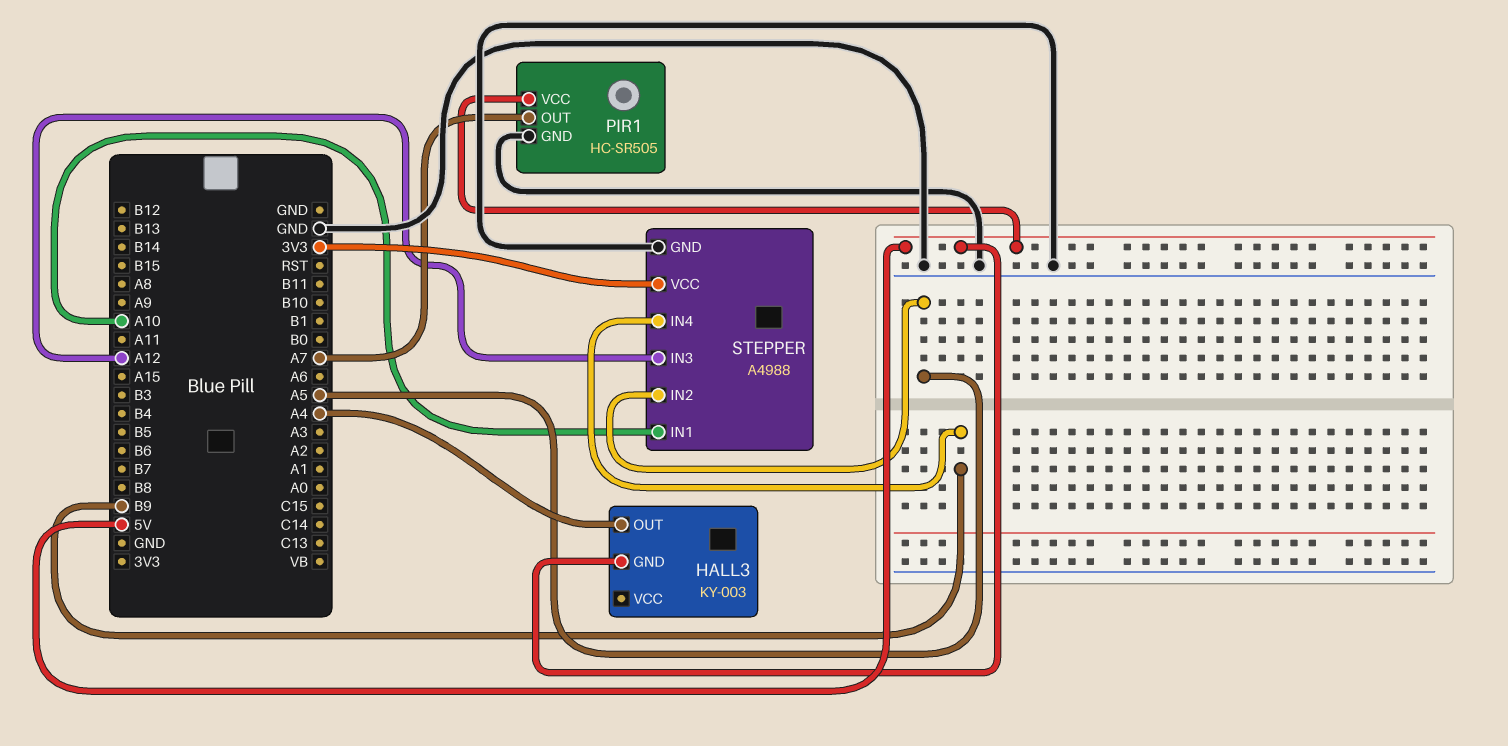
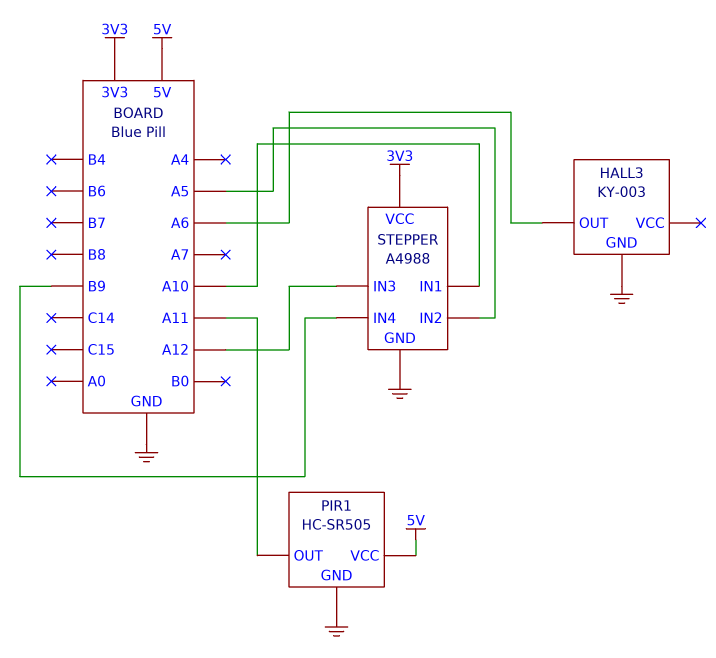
HALL3 pin GND: 5V -> GND
HALL3 pin OUT: A4 -> A6
PIR1 pin OUT: A7 -> A11

